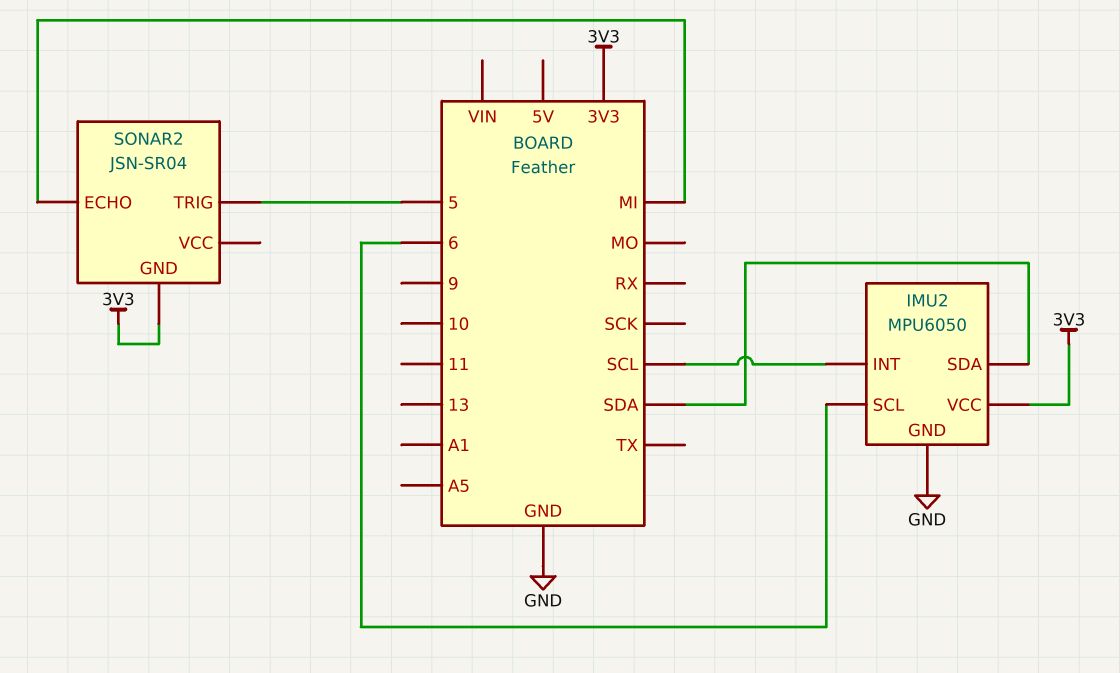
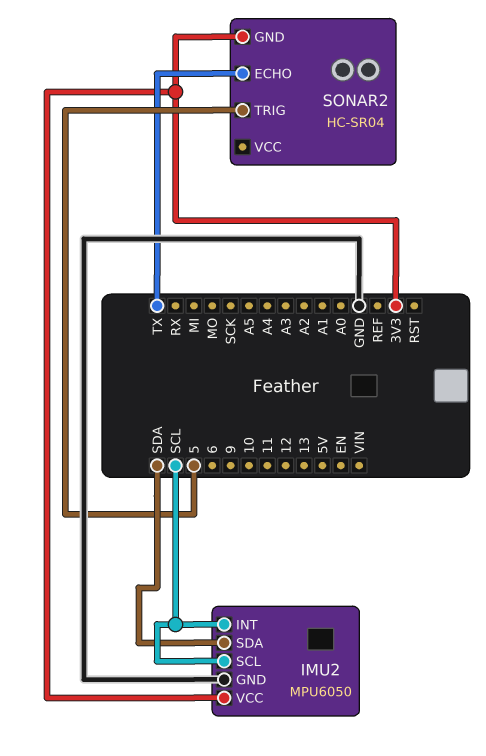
IMU2 pin SCL: 6 -> SCL
SONAR2: JSN-SR04 -> HC-SR04
SONAR2 pin ECHO: MI -> TX

